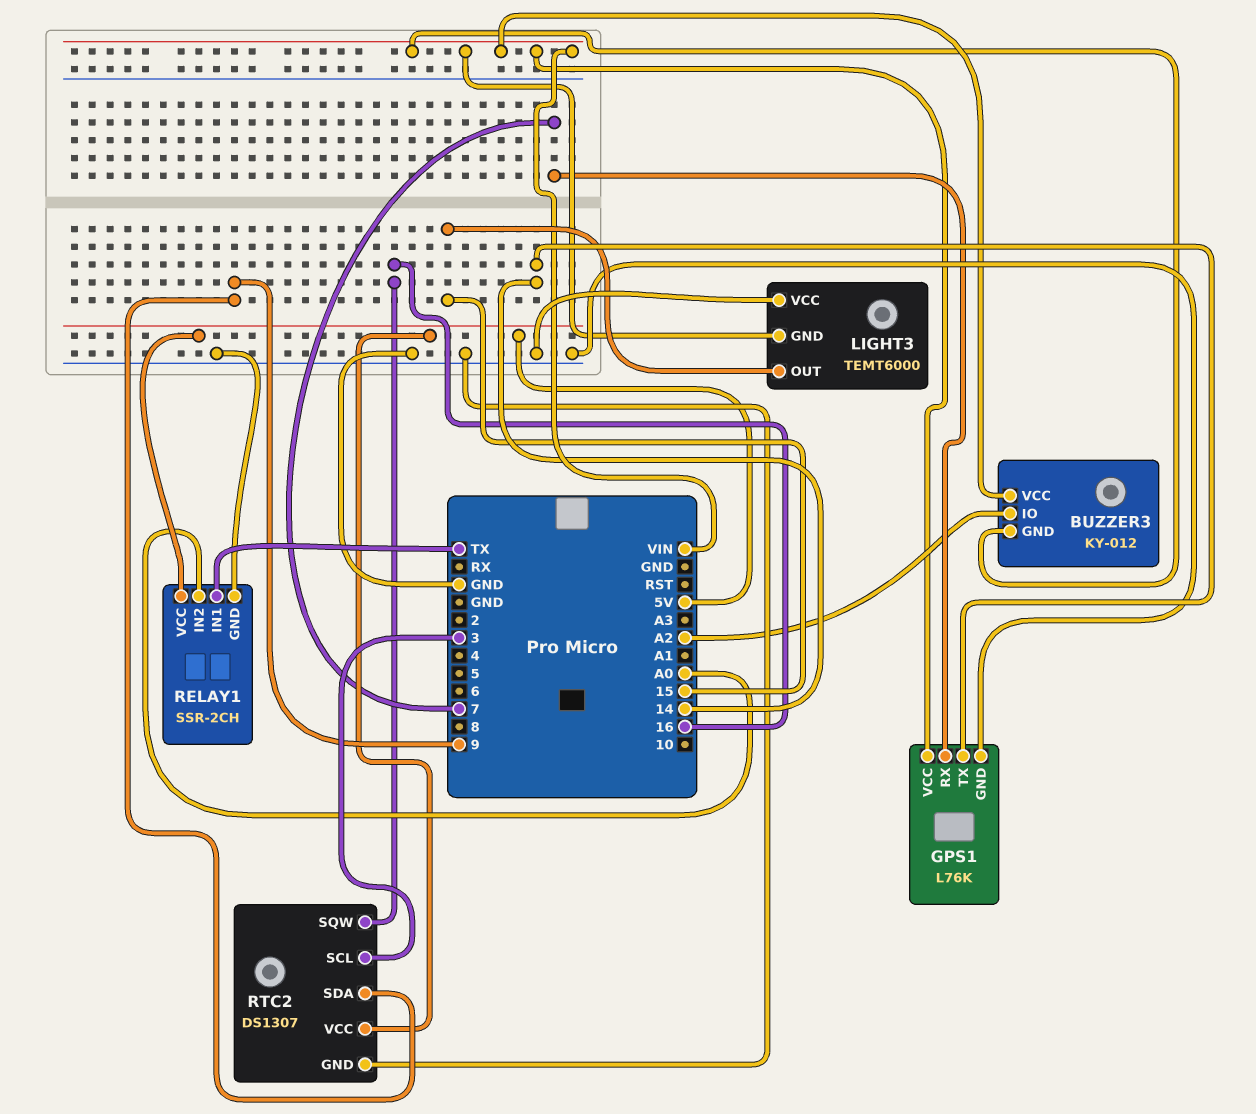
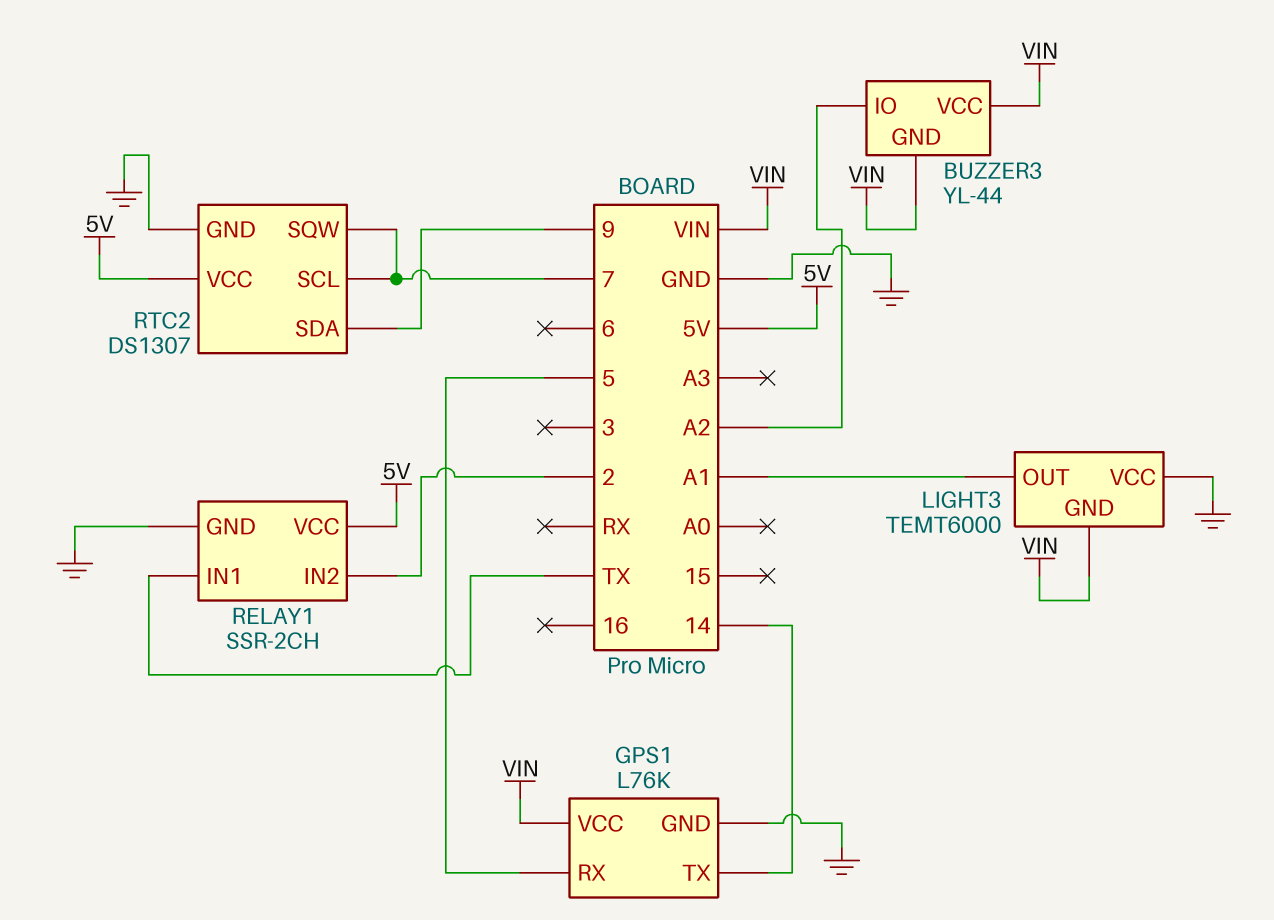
BUZZER3: KY-012 -> YL-44
GPS1 pin RX: 7 -> 5
LIGHT3 pin OUT: 15 -> A1
RELAY1 pin IN2: A0 -> 2
RTC2 pin SCL: 3 -> 7
RTC2 pin SQW: 16 -> 7

